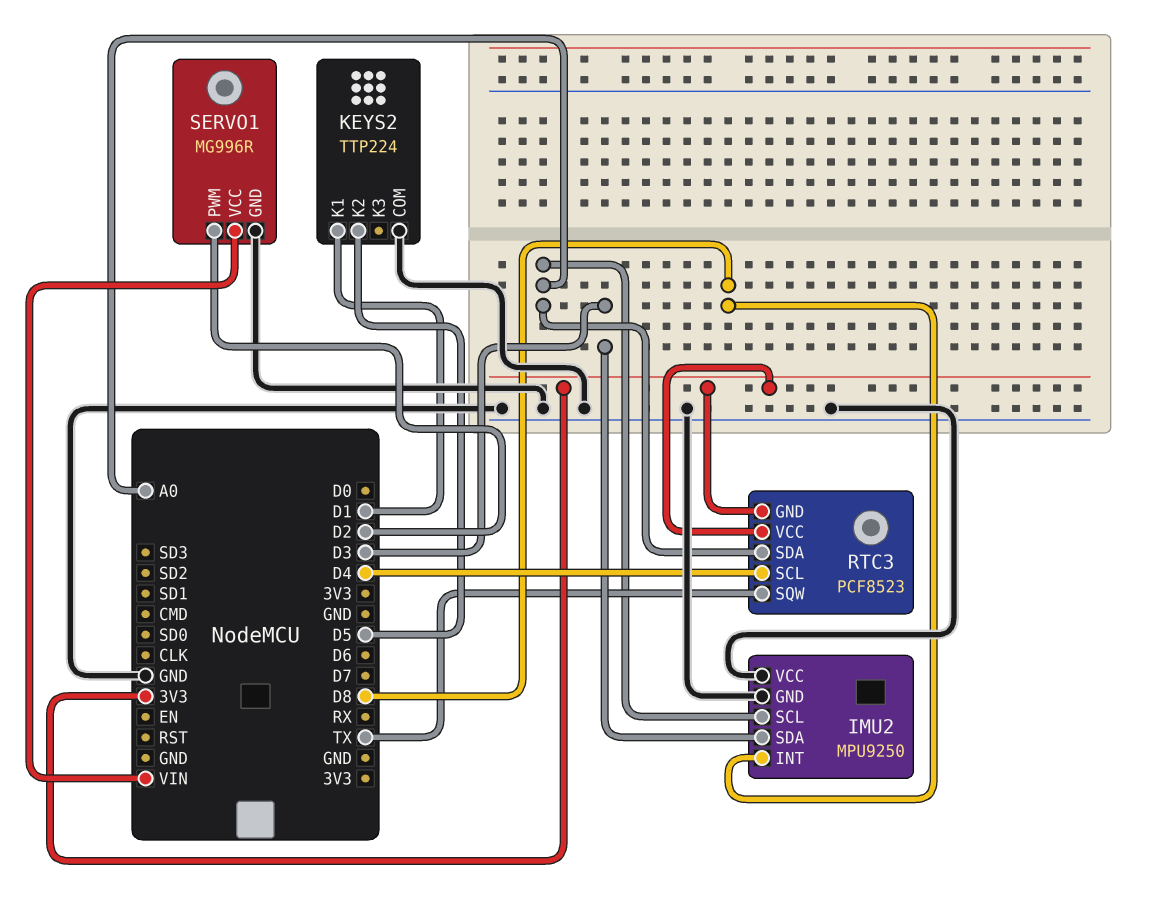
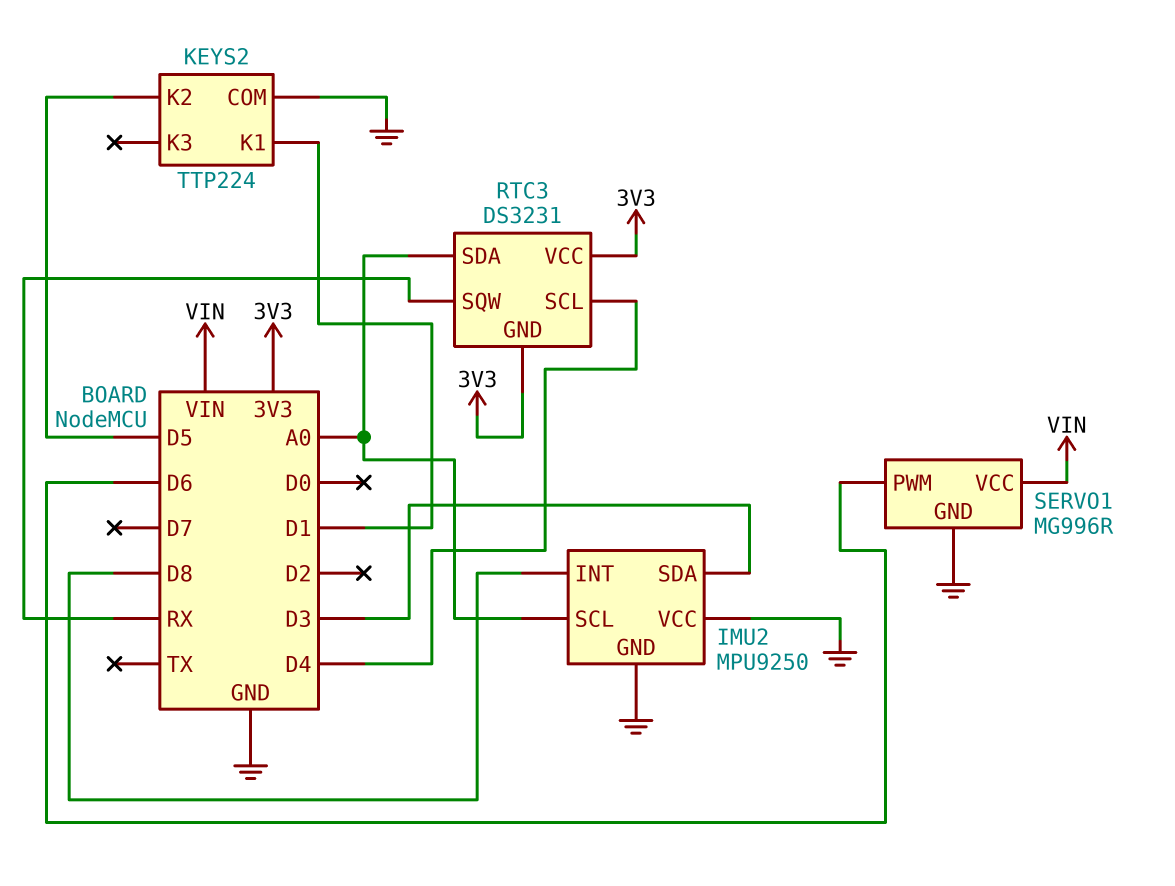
RTC3: PCF8523 -> DS3231
RTC3 pin SQW: TX -> RX
SERVO1 pin PWM: D2 -> D6

